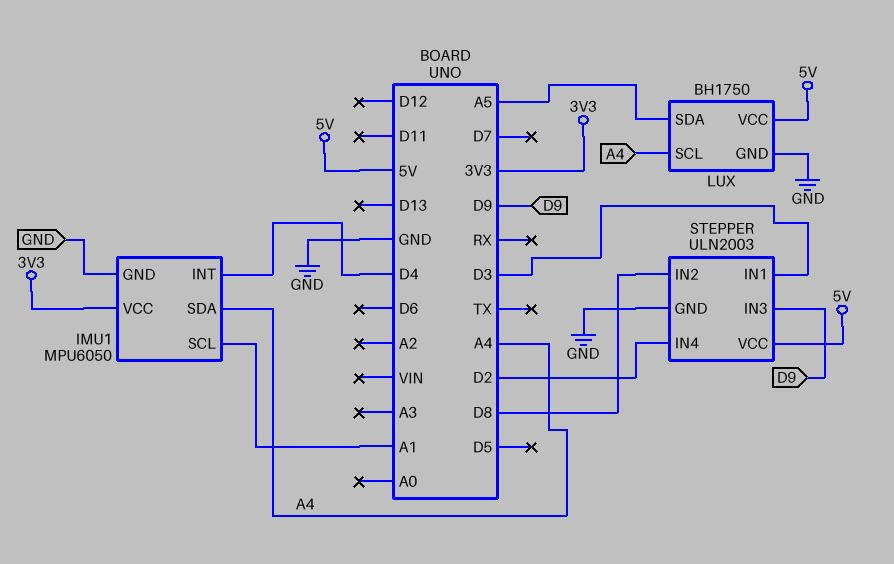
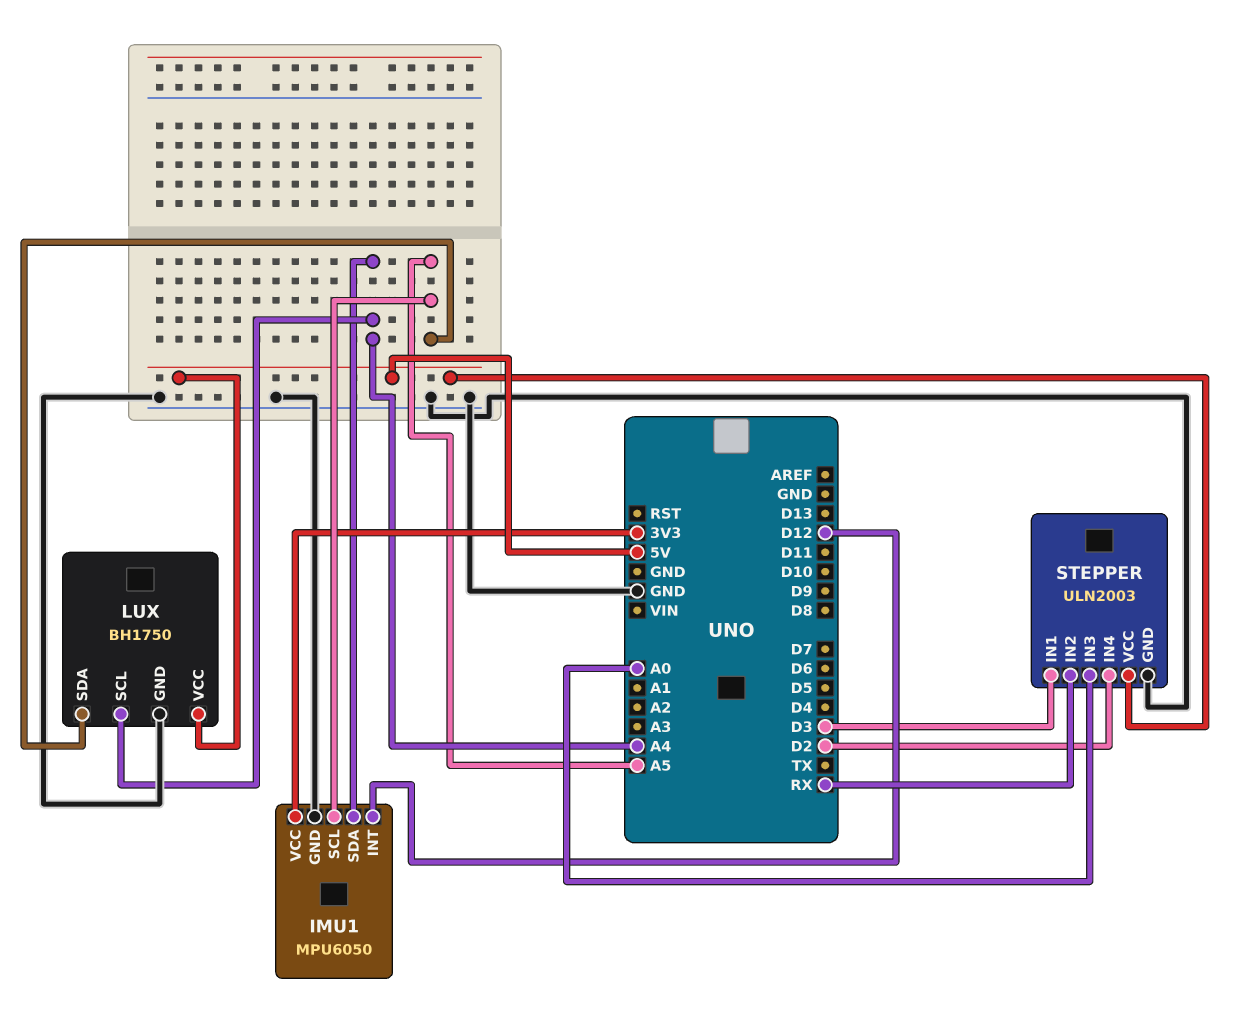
IMU1 pin INT: D4 -> D12
IMU1 pin SCL: A1 -> A5
STEPPER pin IN2: D8 -> RX
STEPPER pin IN3: D9 -> A0

